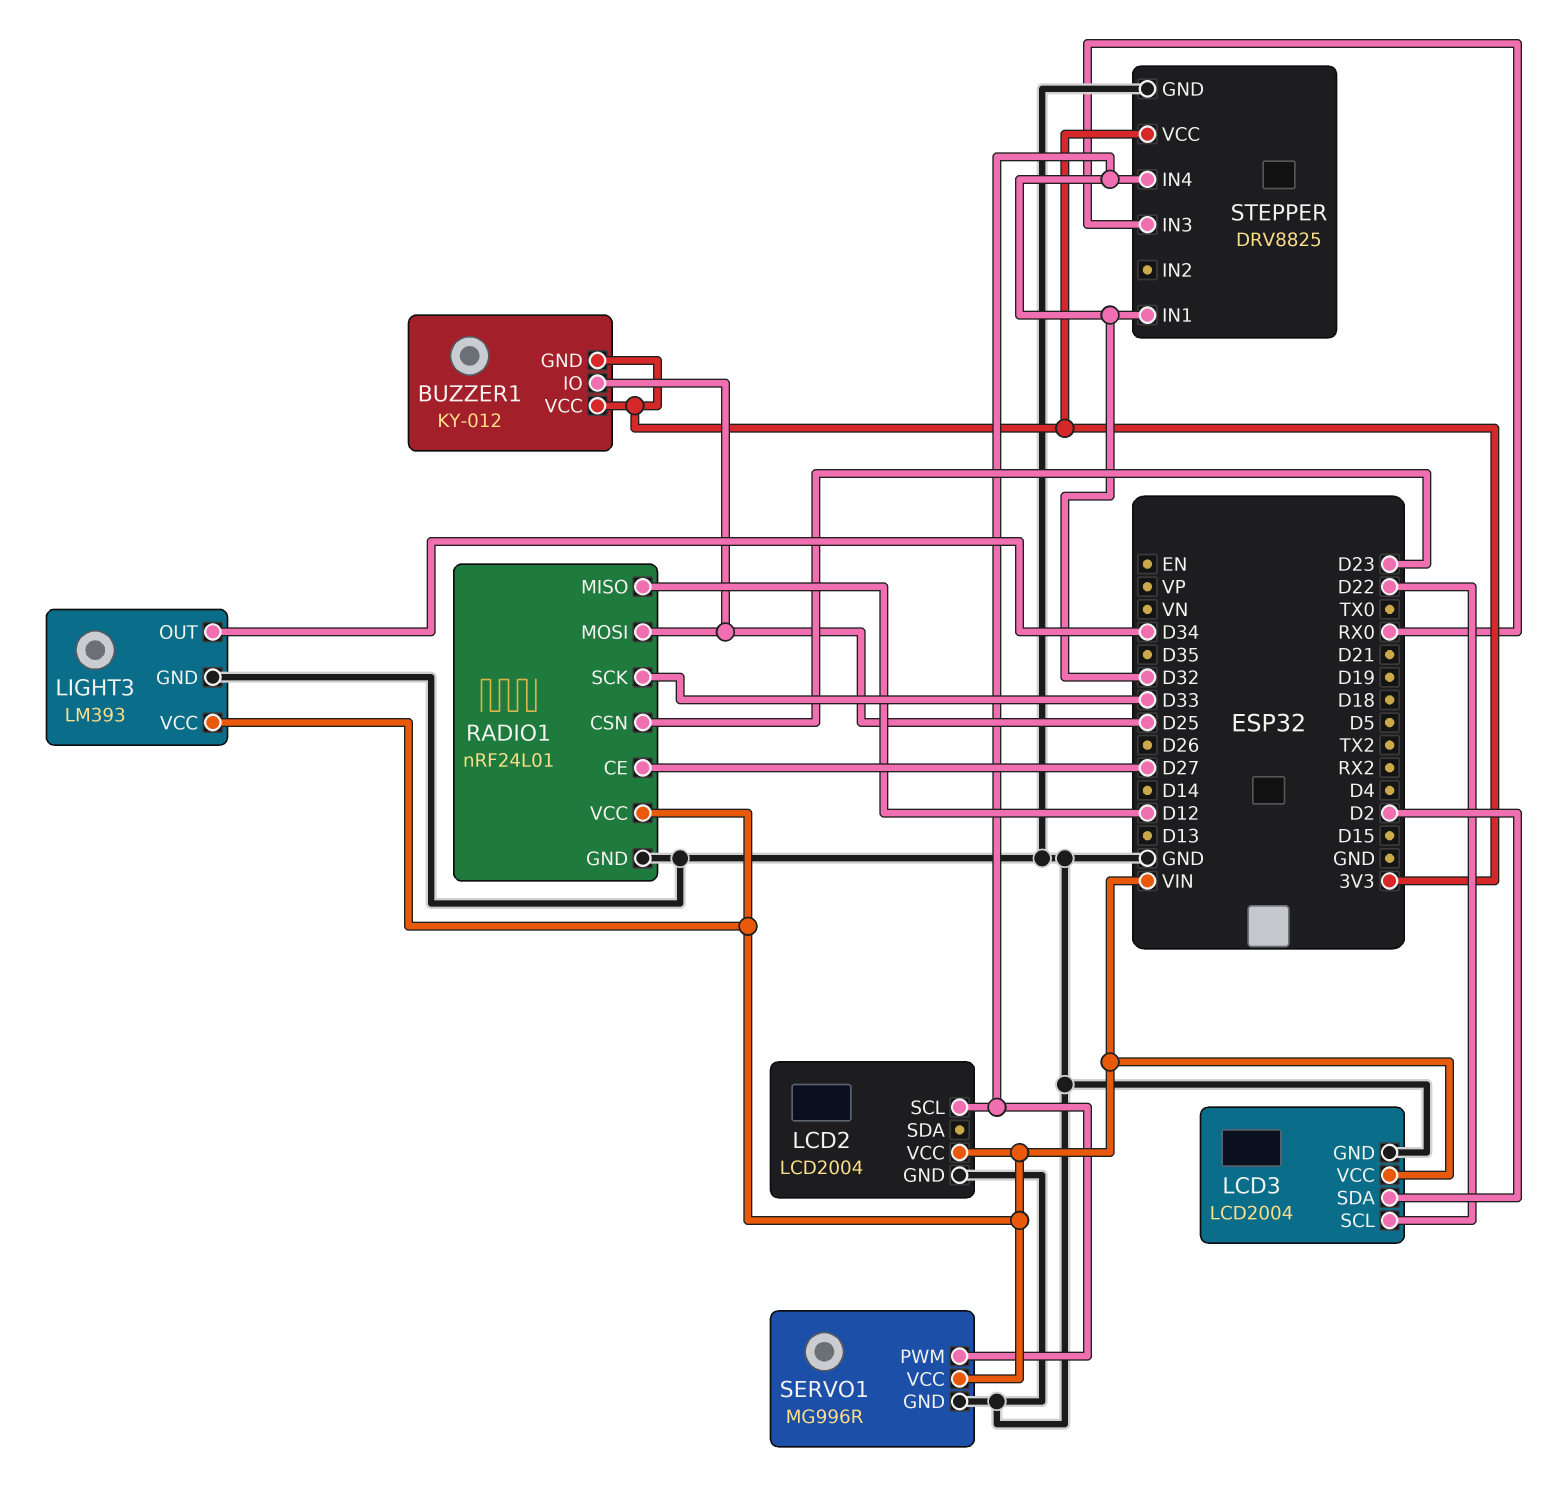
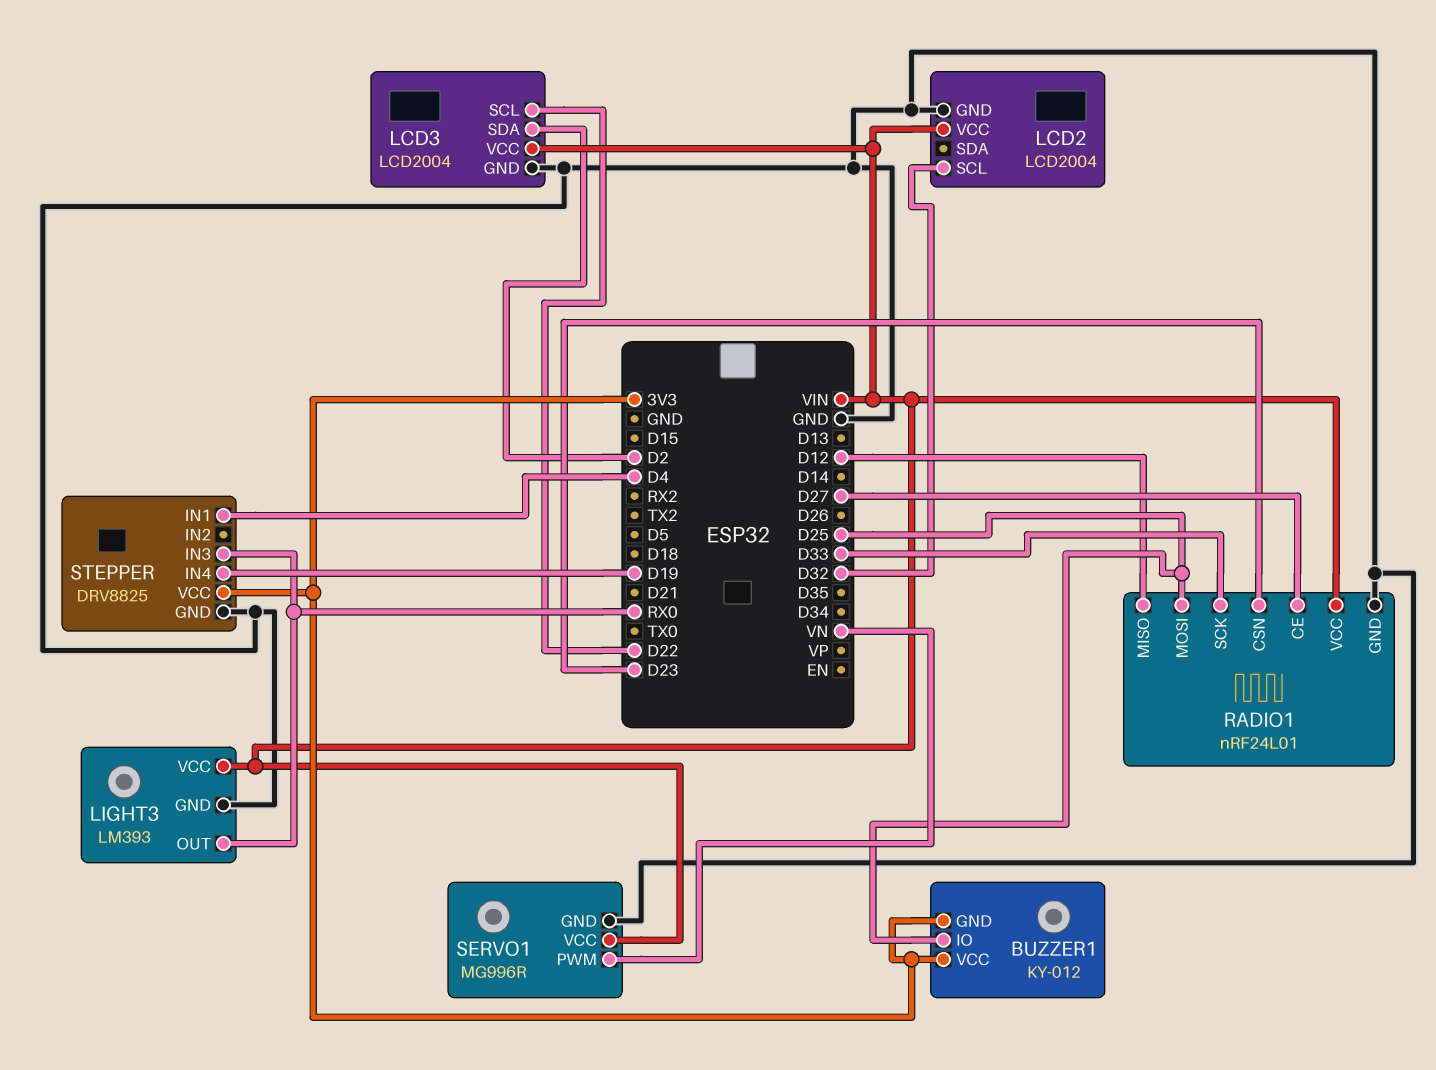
LIGHT3 pin OUT: D34 -> RX0
SERVO1 pin PWM: D32 -> VN
STEPPER pin IN1: D32 -> D4
STEPPER pin IN4: D32 -> D19

